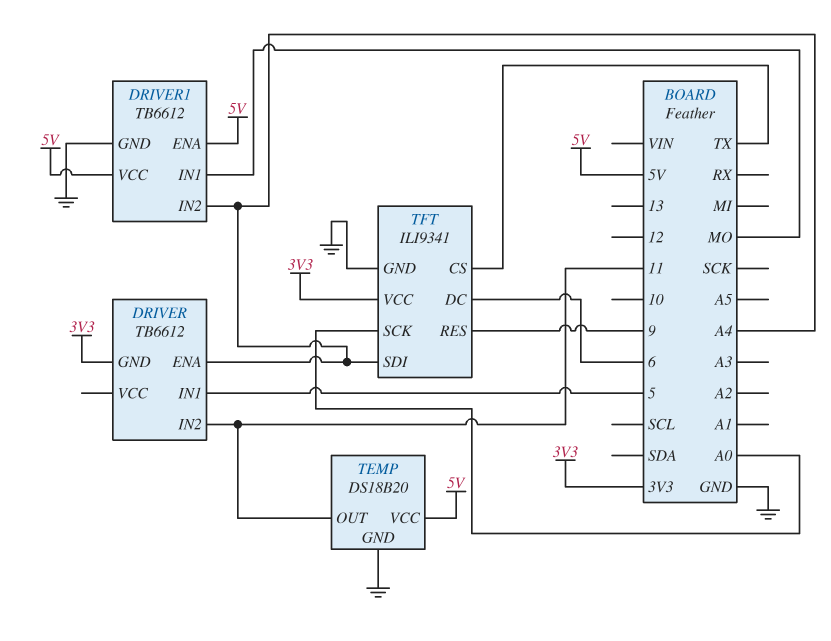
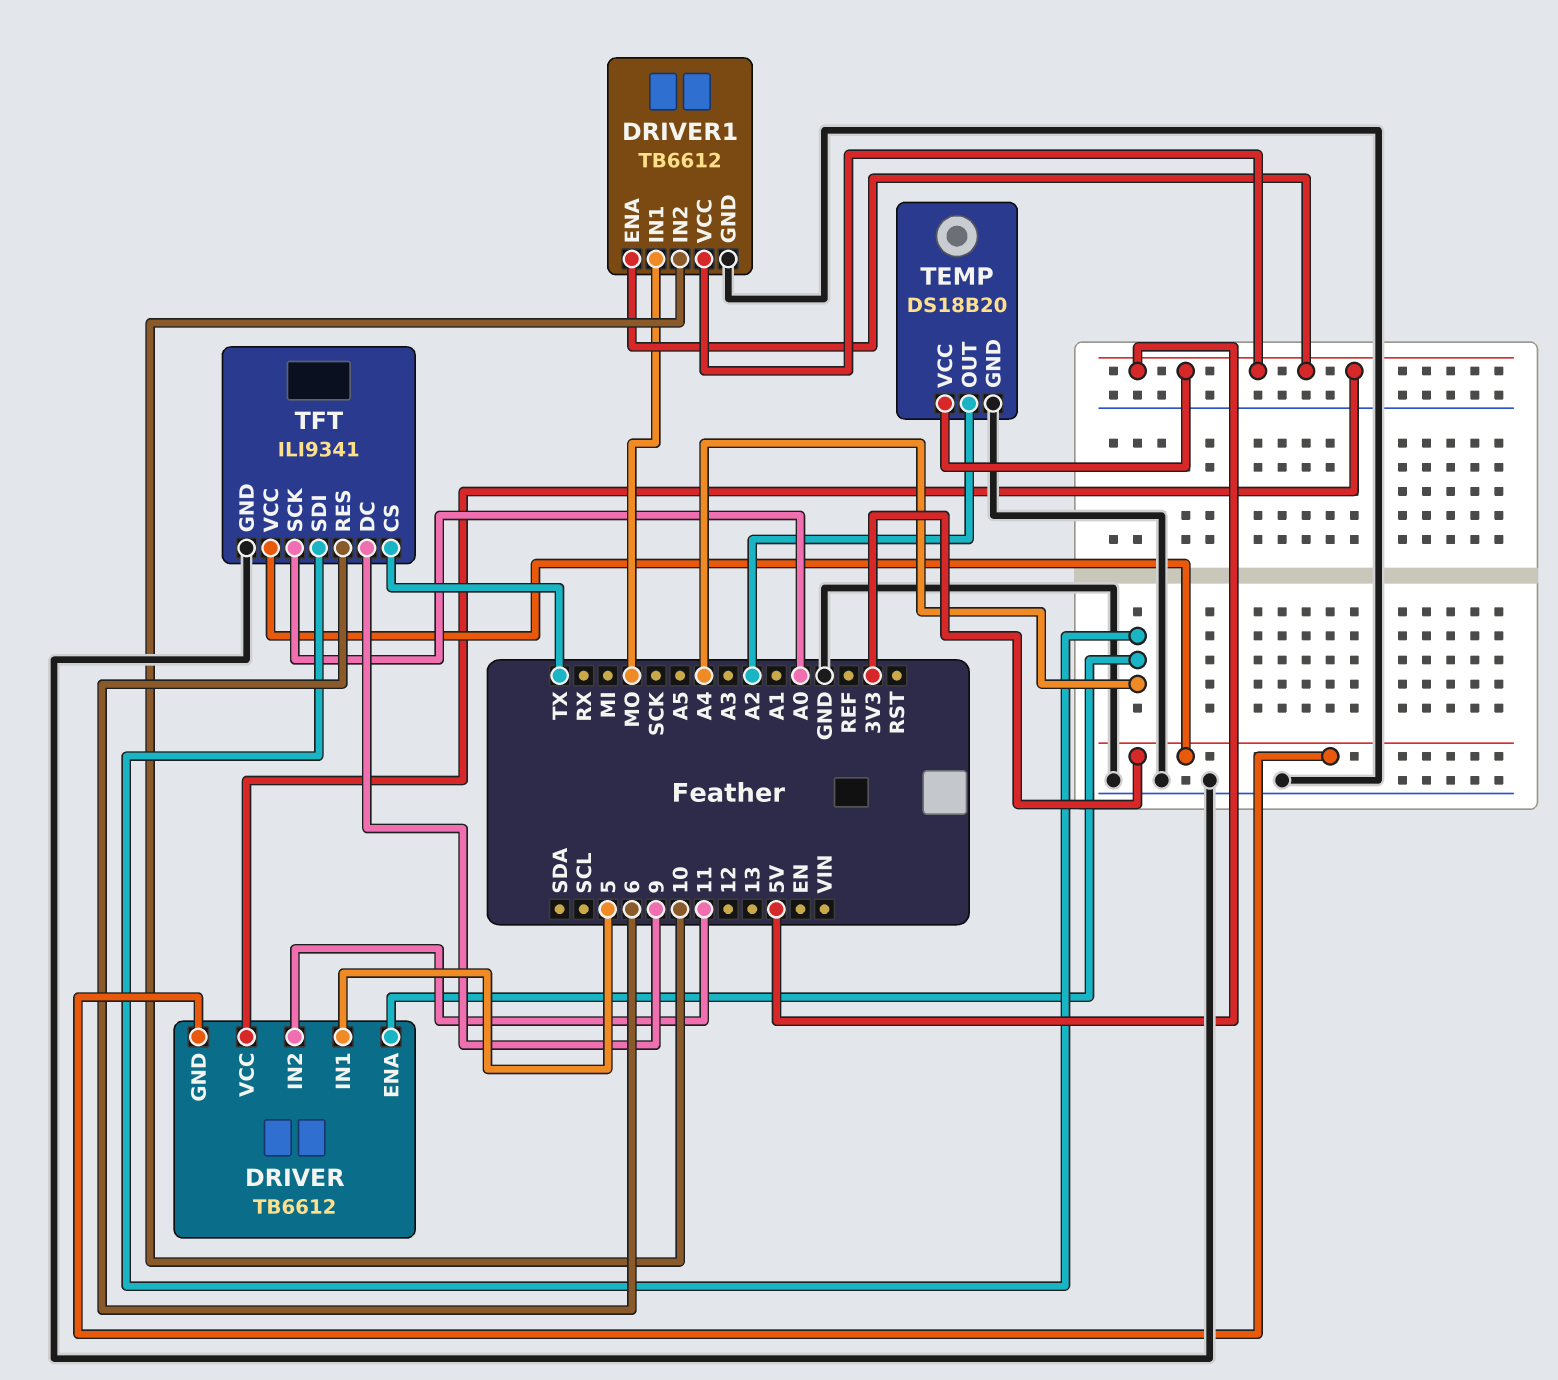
DRIVER pin VCC: none -> 5V
DRIVER1 pin IN2: A4 -> 10
TEMP pin OUT: 11 -> A2
TFT pin DC: 6 -> 9
TFT pin RES: 9 -> 6

